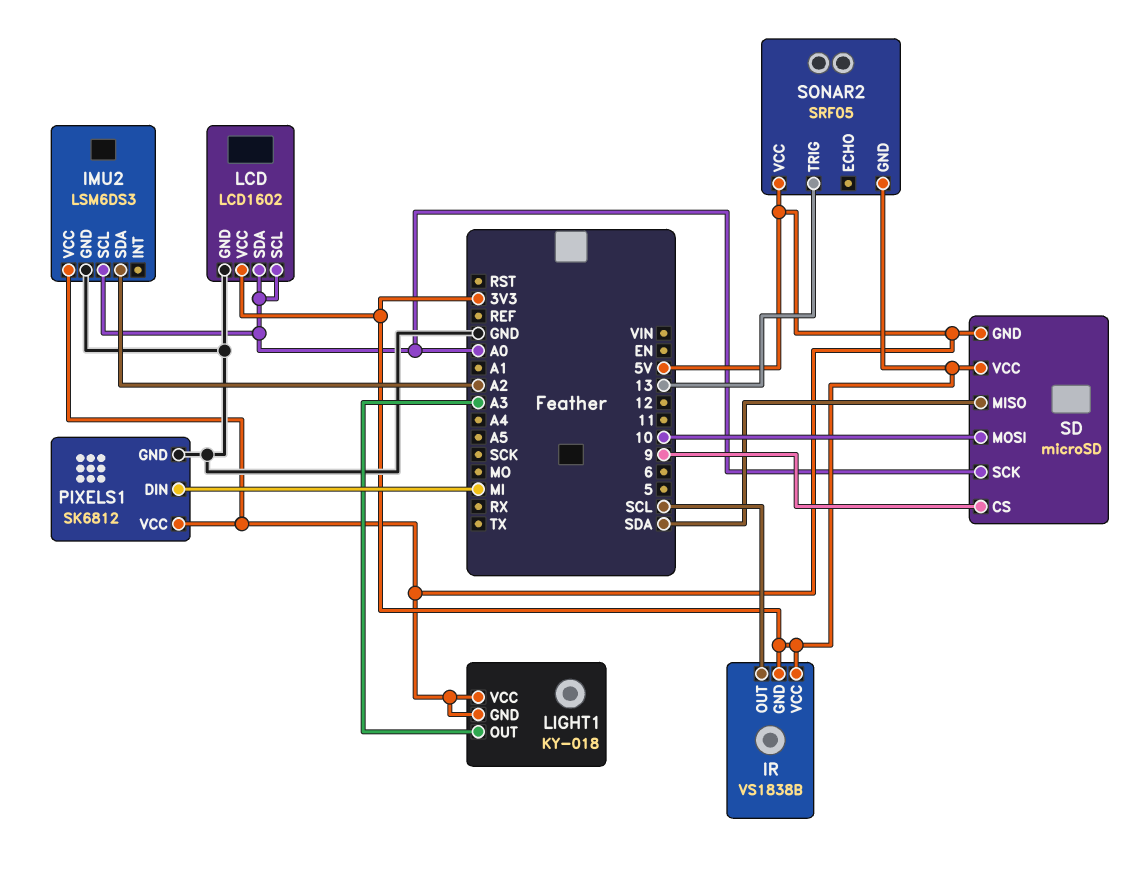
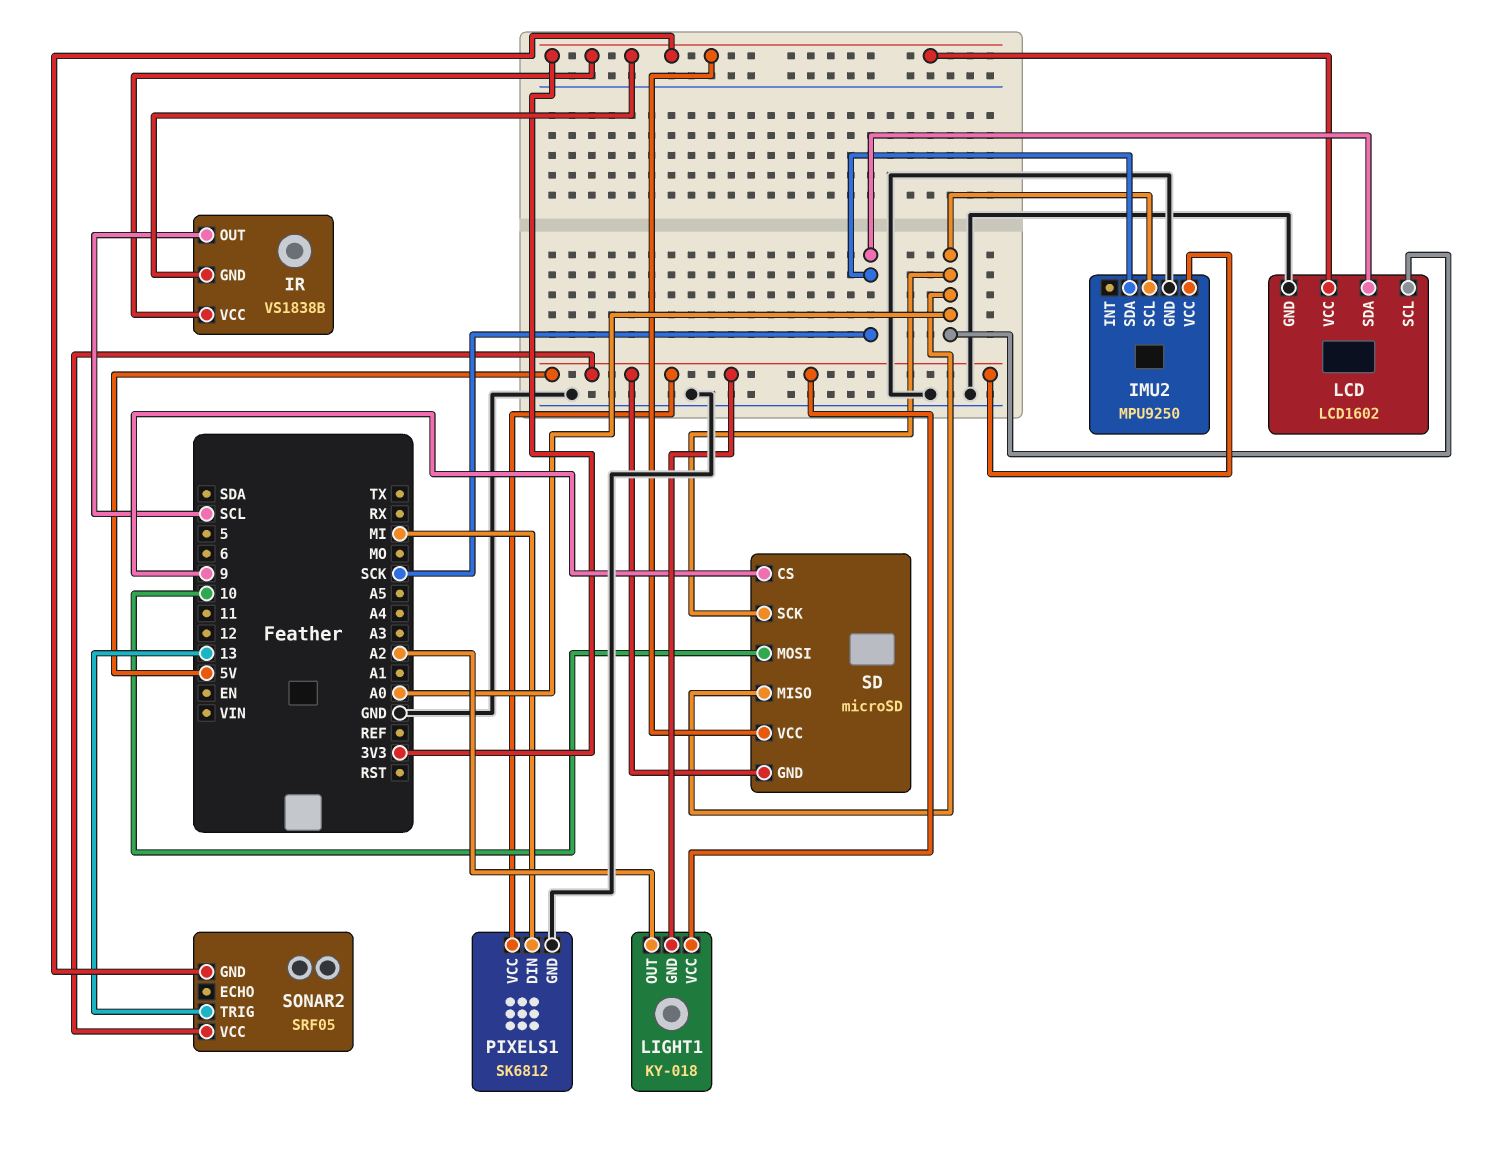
IMU2: LSM6DS3 -> MPU9250
IMU2 pin SDA: A2 -> SCK
LCD pin SDA: A0 -> SCK
LIGHT1 pin OUT: A3 -> A2
SD pin MISO: SDA -> A0

